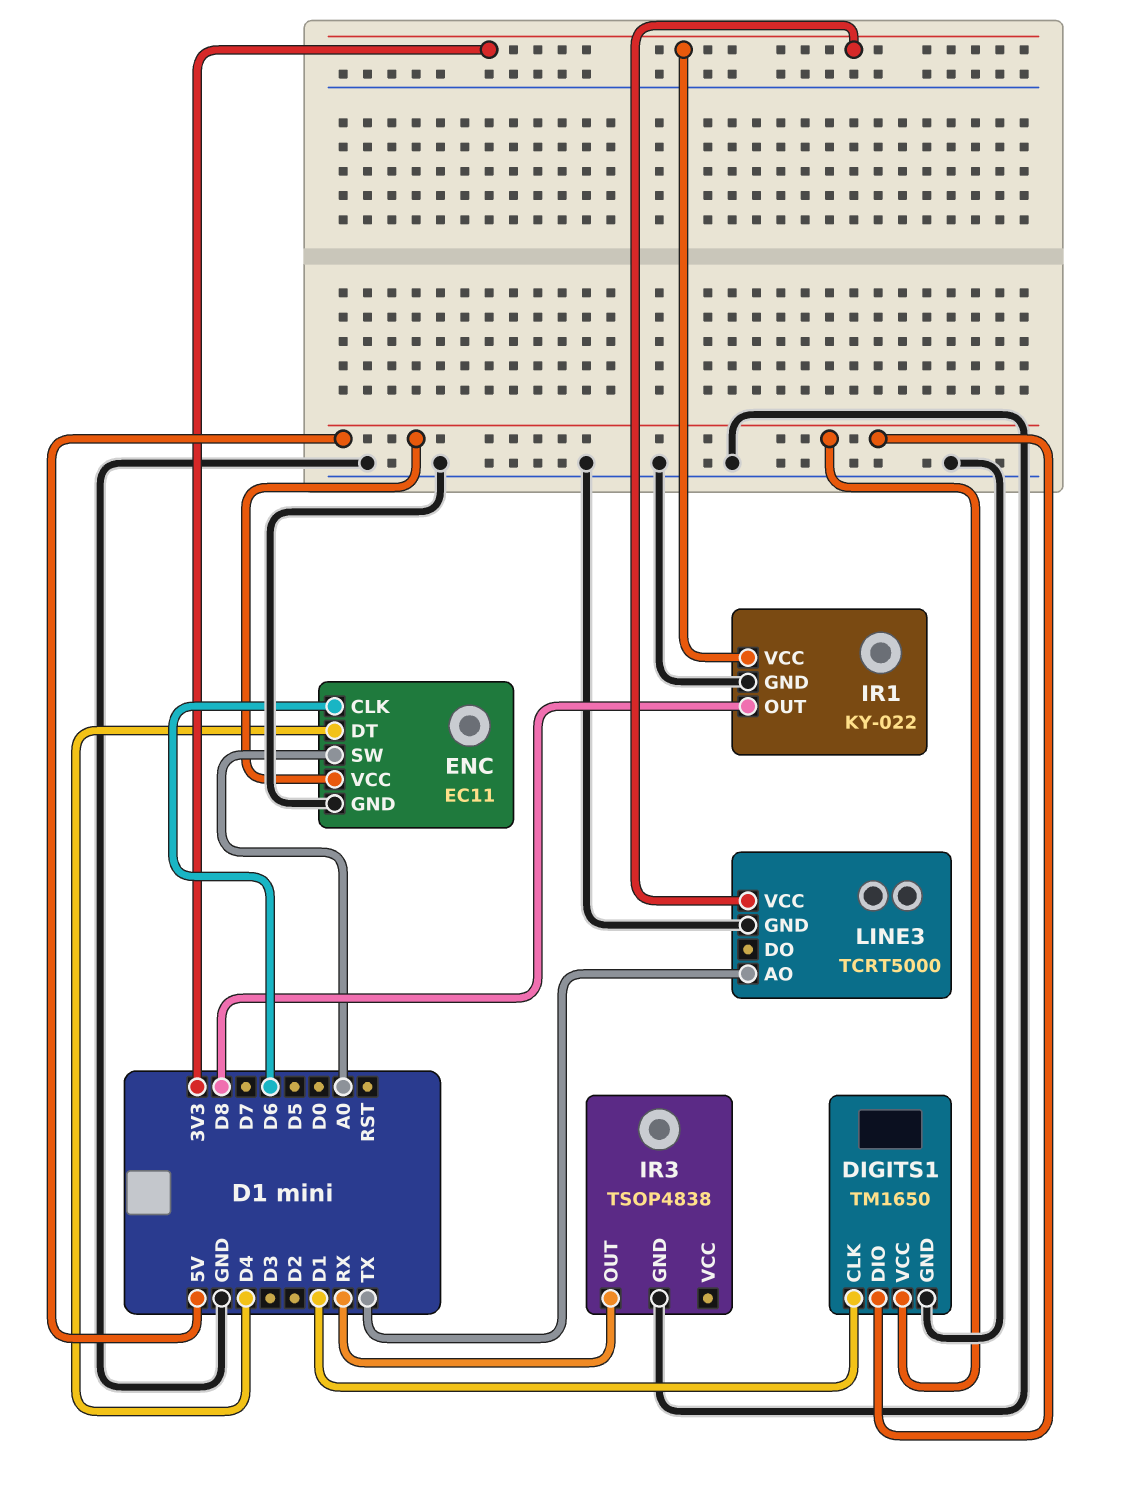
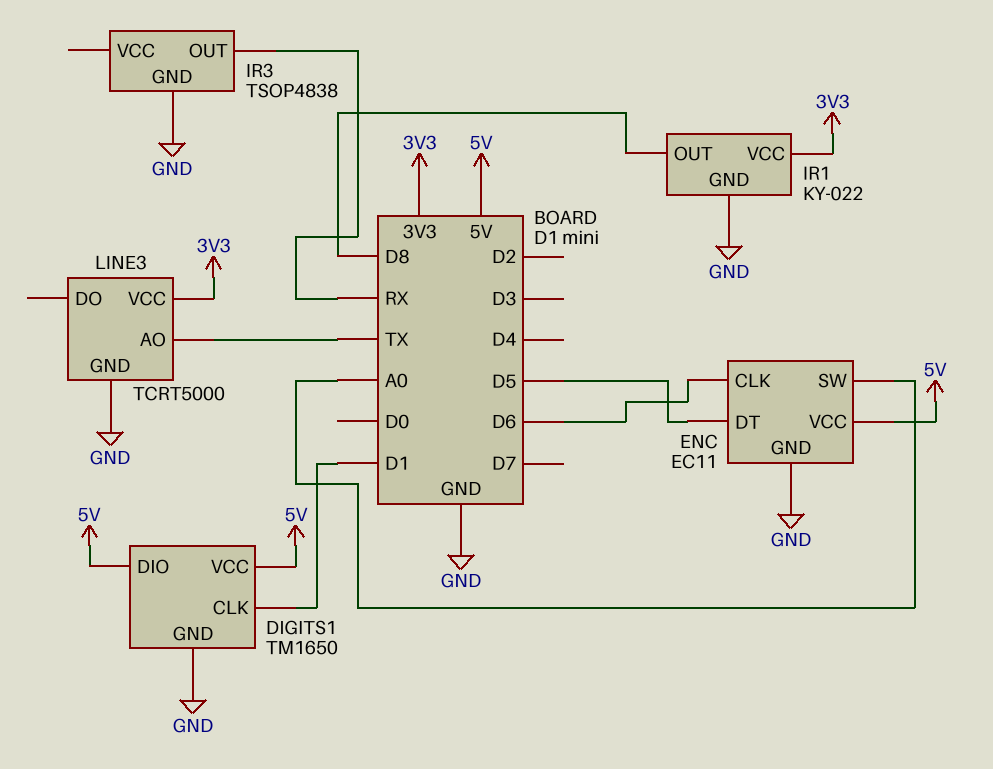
ENC pin DT: D4 -> D5

